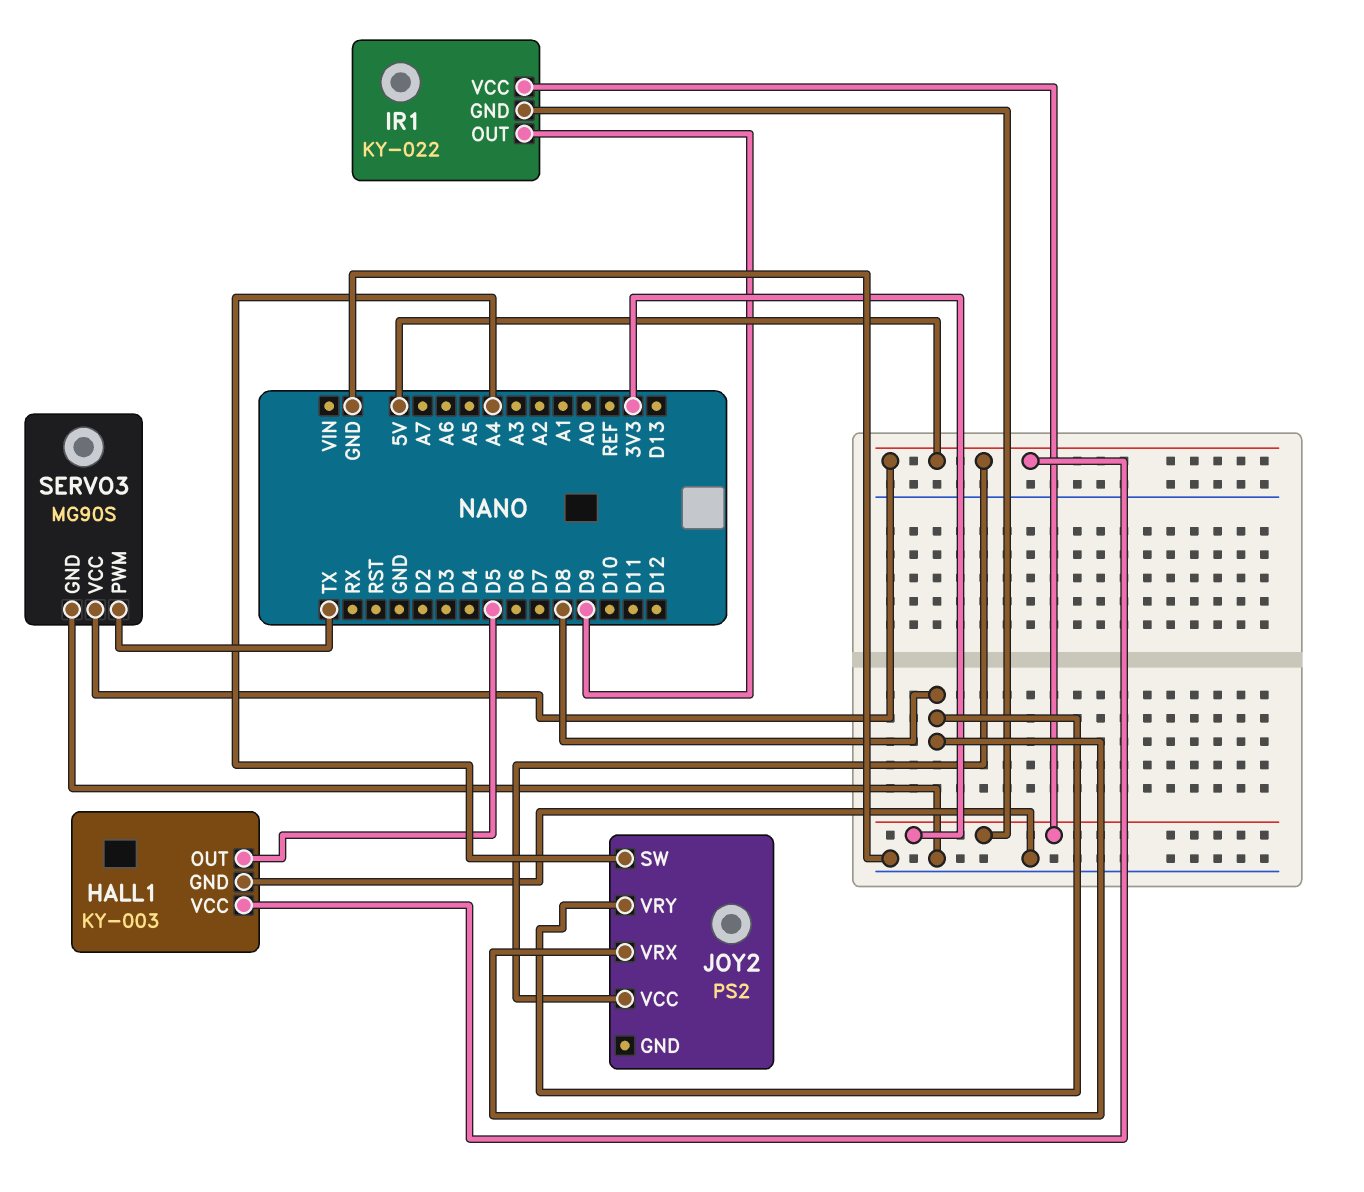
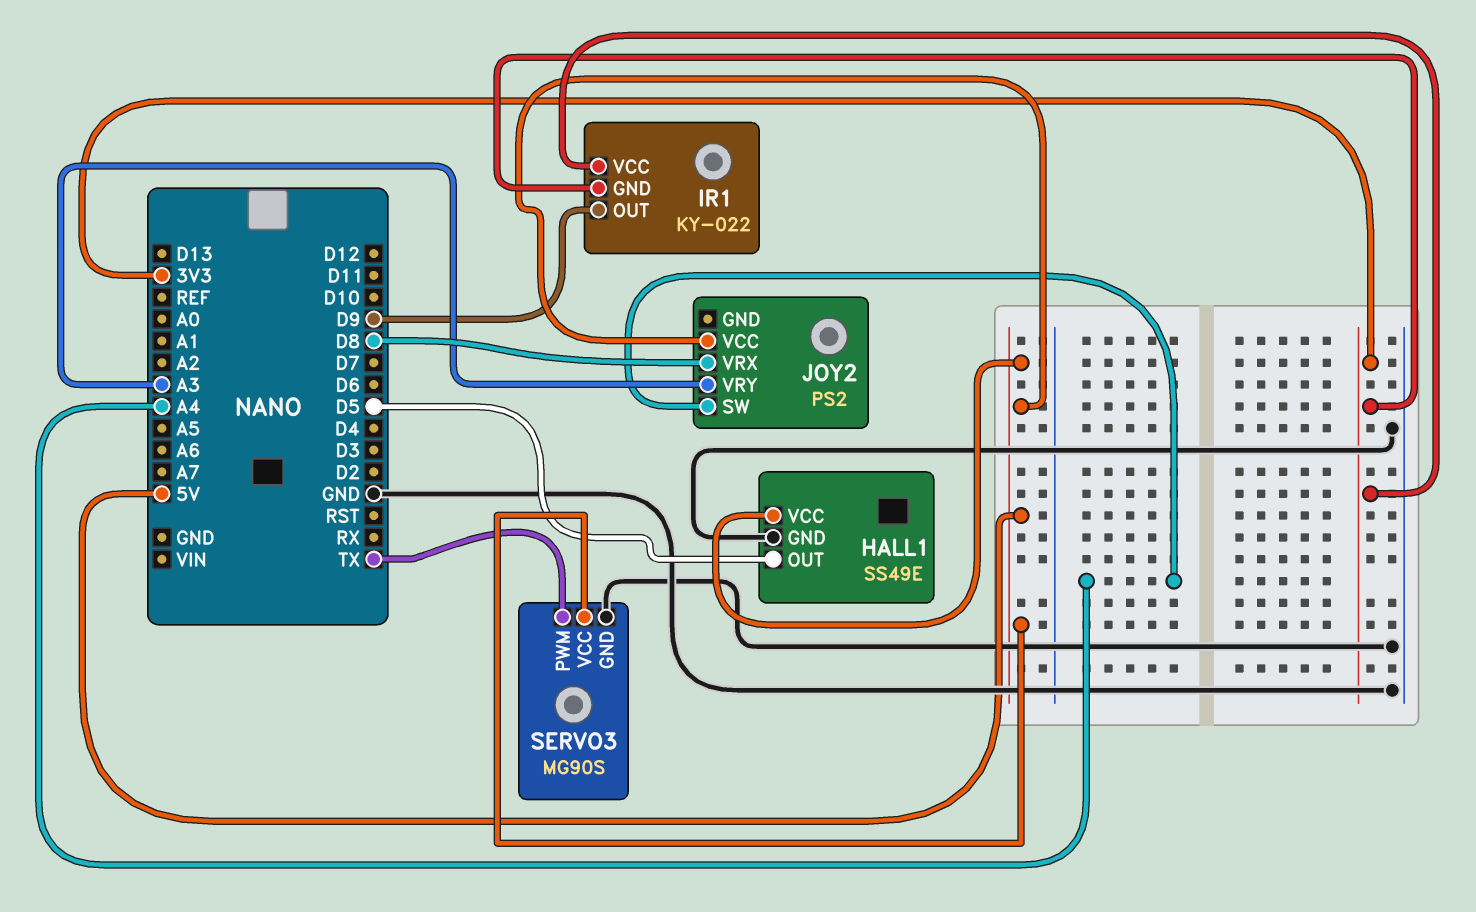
HALL1: KY-003 -> SS49E
JOY2 pin VRY: D8 -> A3

